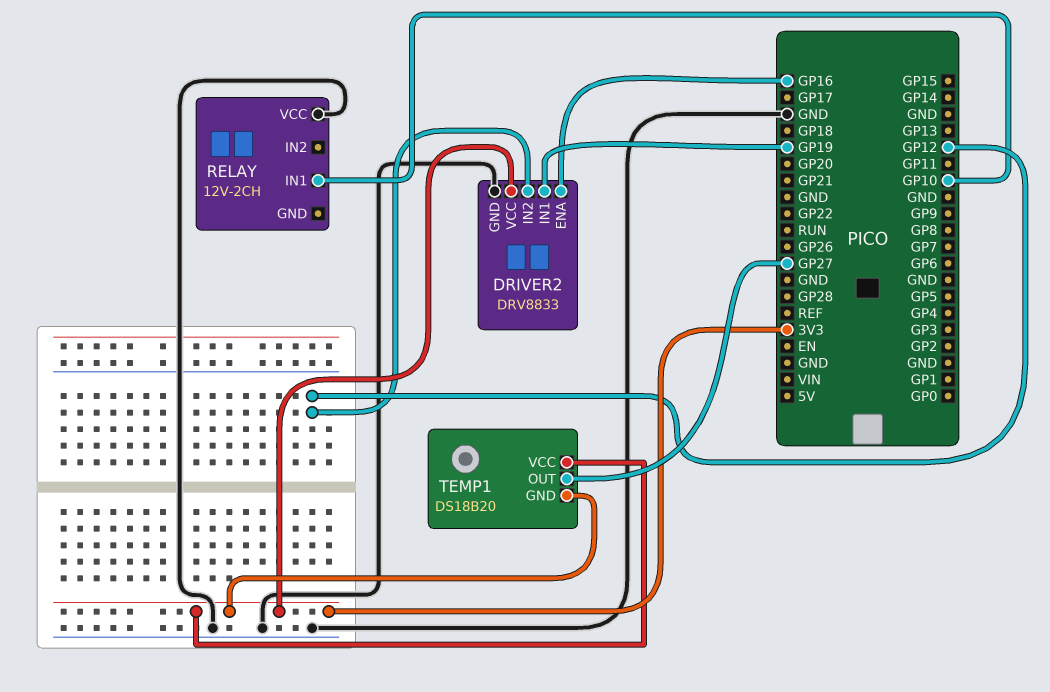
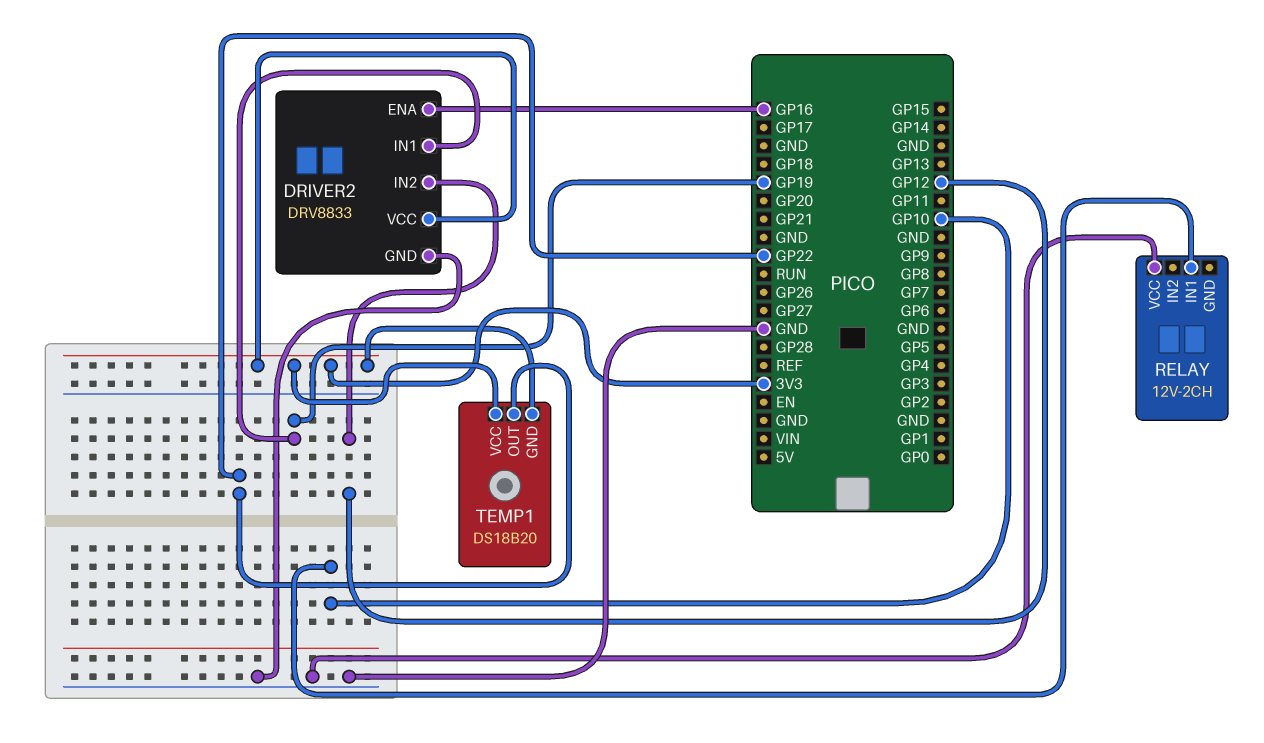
TEMP1 pin OUT: GP27 -> GP22

